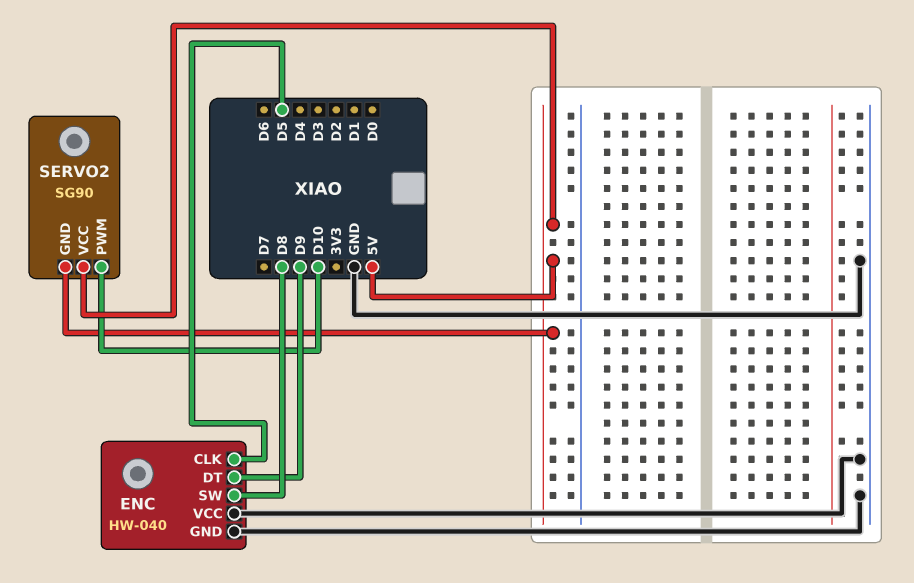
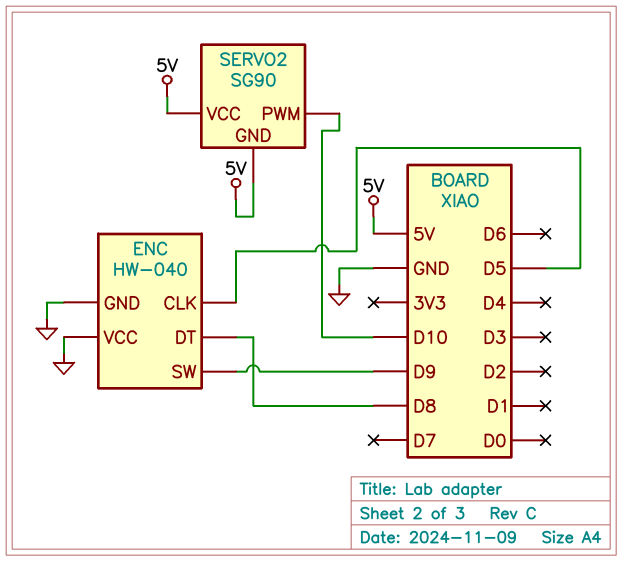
ENC pin DT: D9 -> D8
ENC pin SW: D8 -> D9

